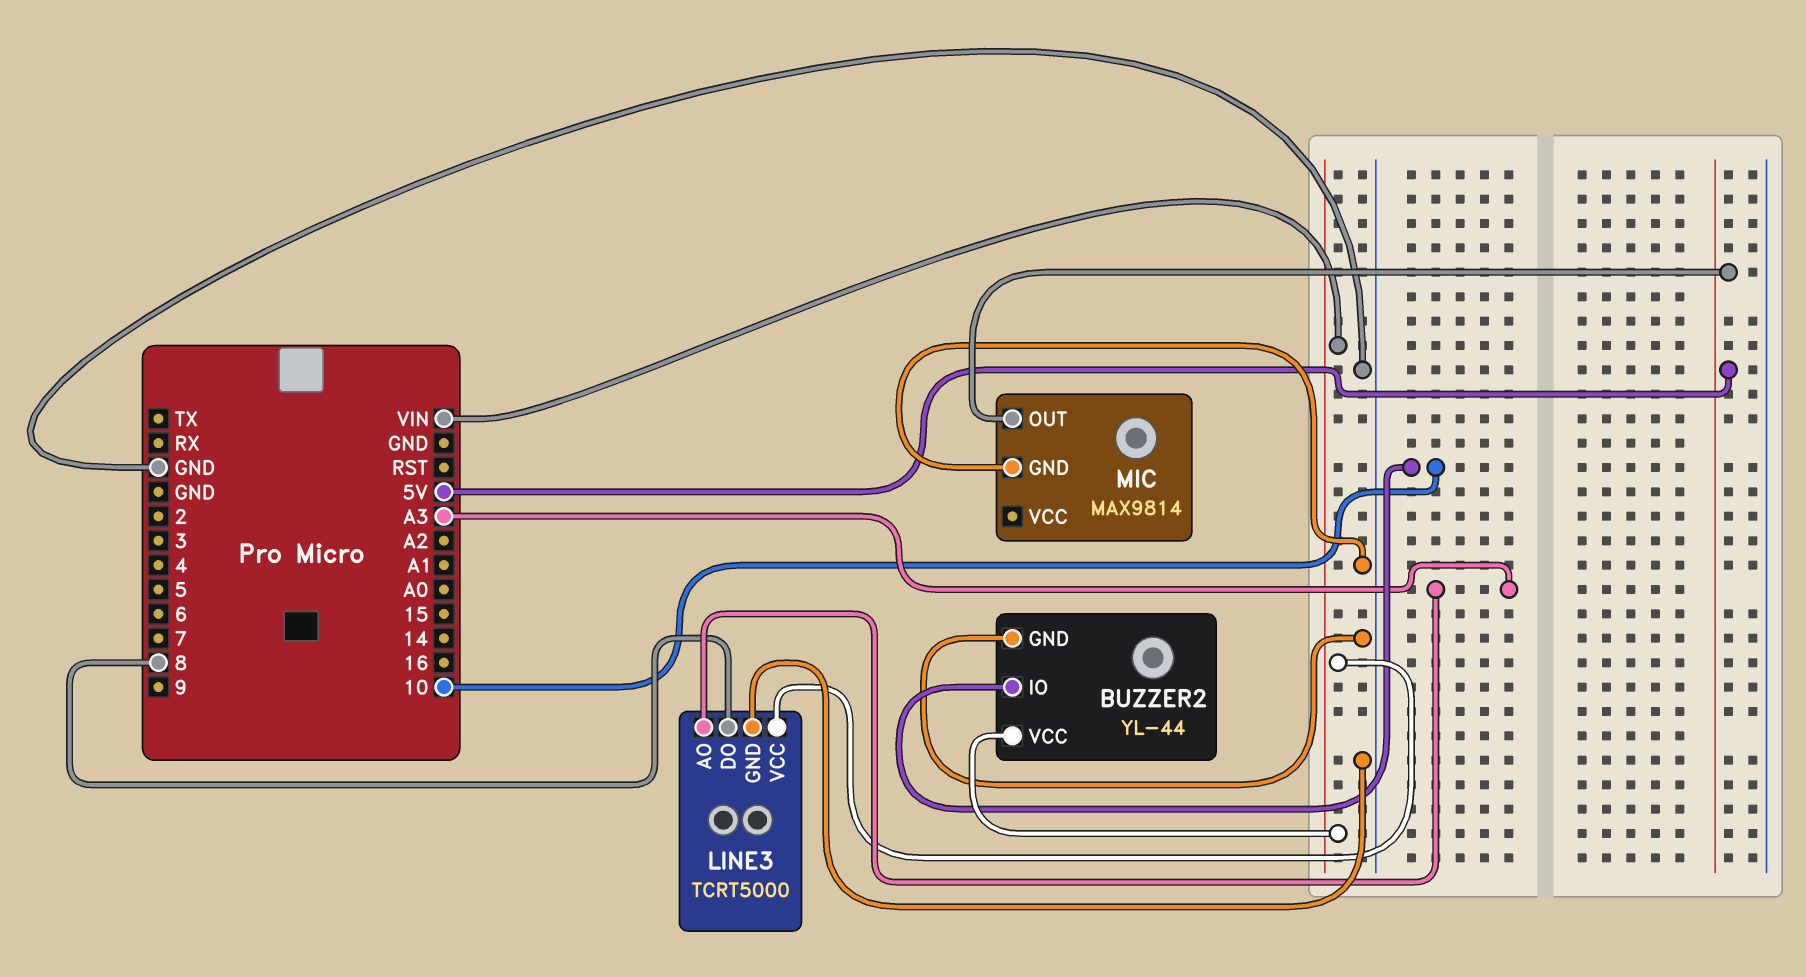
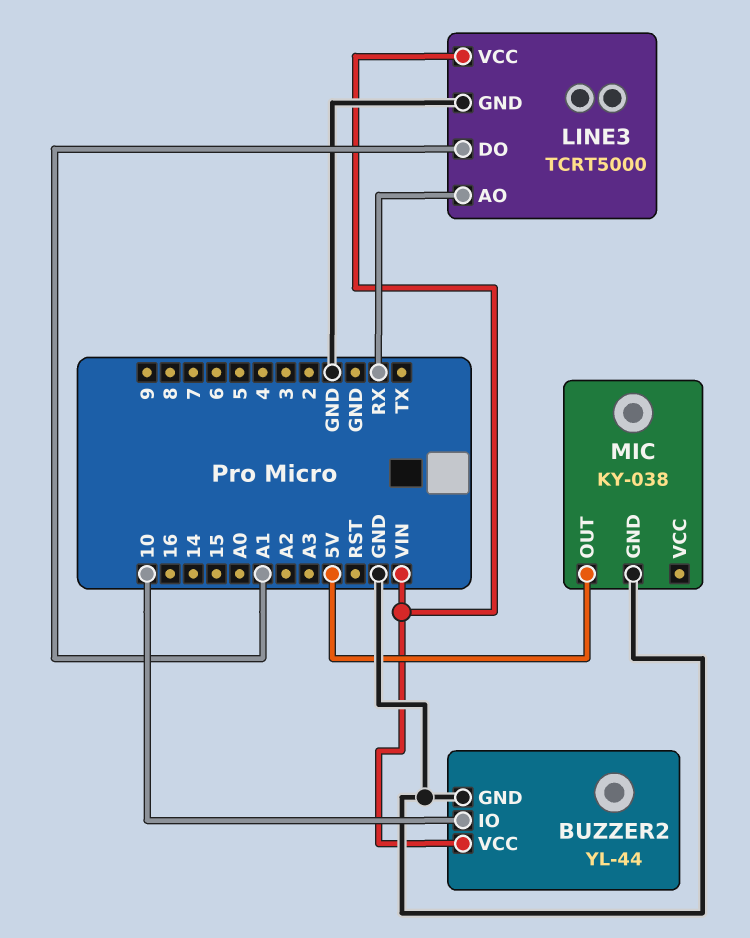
LINE3 pin AO: A3 -> RX
LINE3 pin DO: 8 -> A1
MIC: MAX9814 -> KY-038

